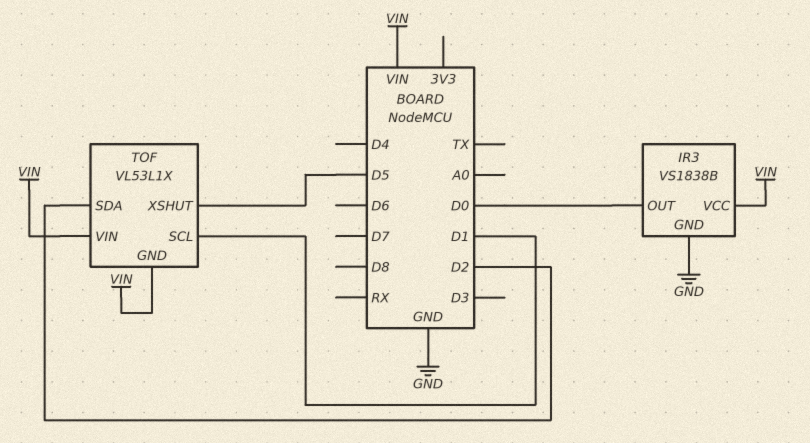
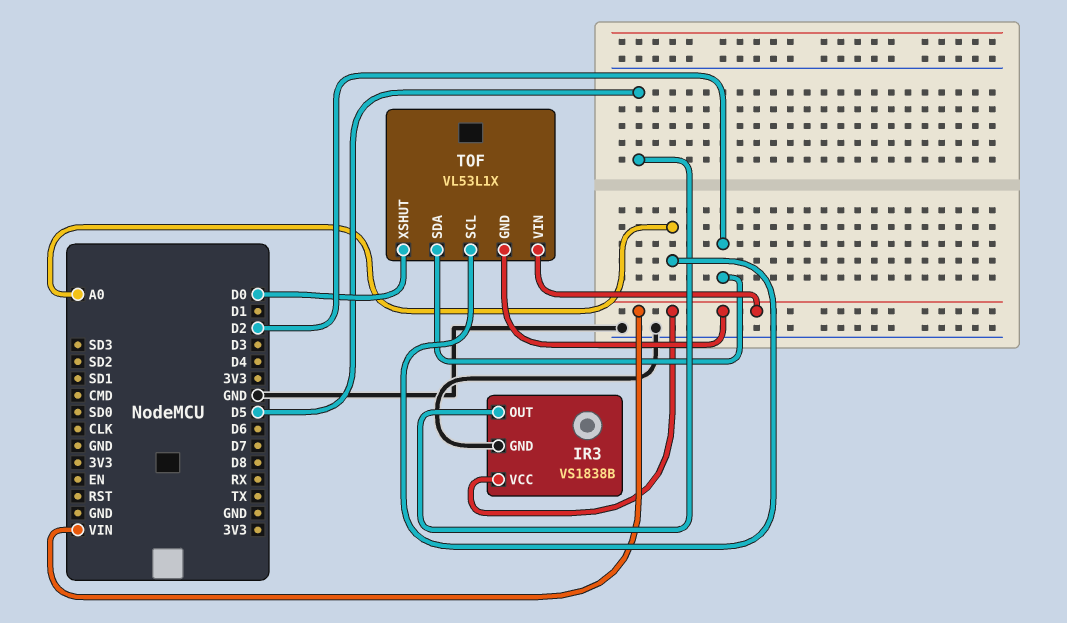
IR3 pin OUT: D0 -> D5
TOF pin SCL: D1 -> A0
TOF pin XSHUT: D5 -> D0

